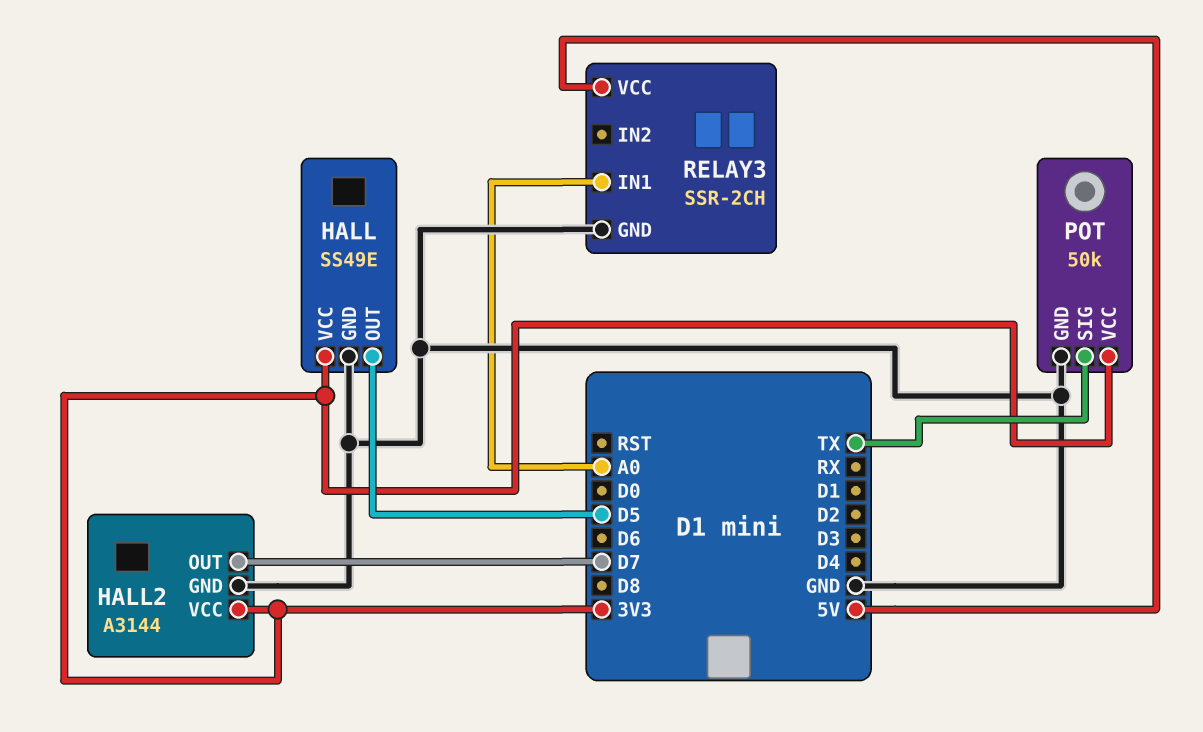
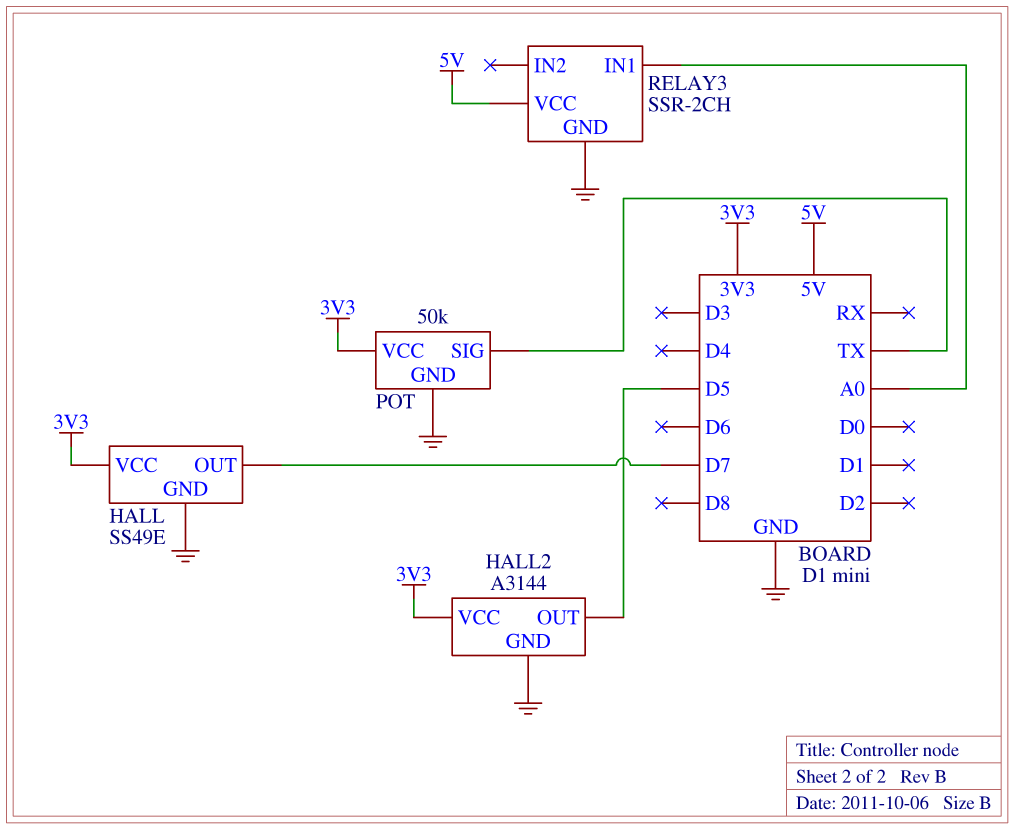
HALL pin OUT: D5 -> D7
HALL2 pin OUT: D7 -> D5

